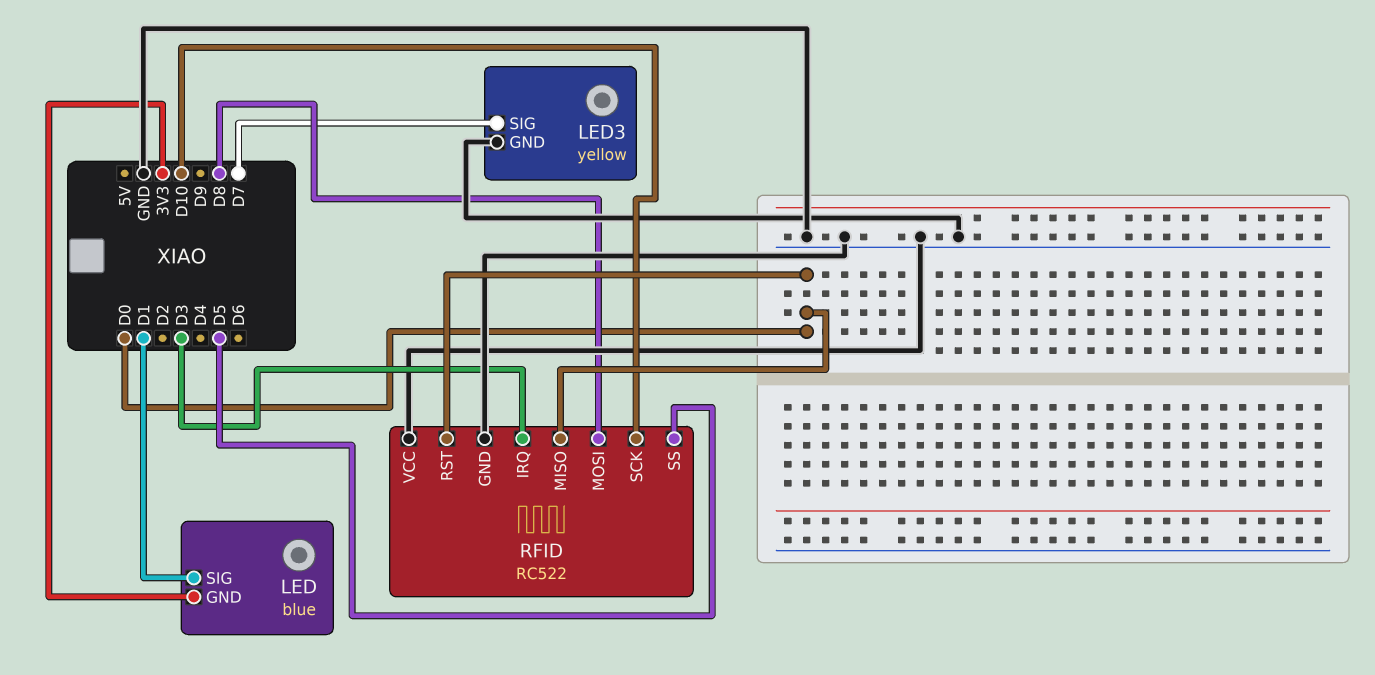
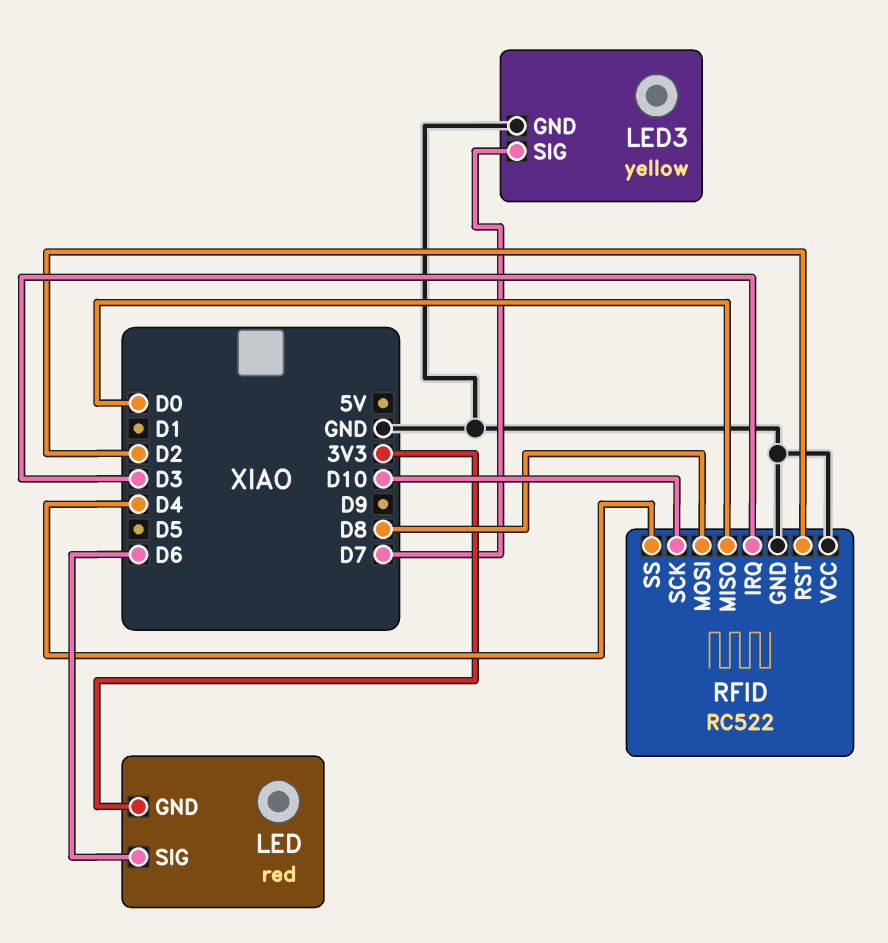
LED: blue -> red
LED pin SIG: D1 -> D6
RFID pin RST: D0 -> D2
RFID pin SS: D5 -> D4

